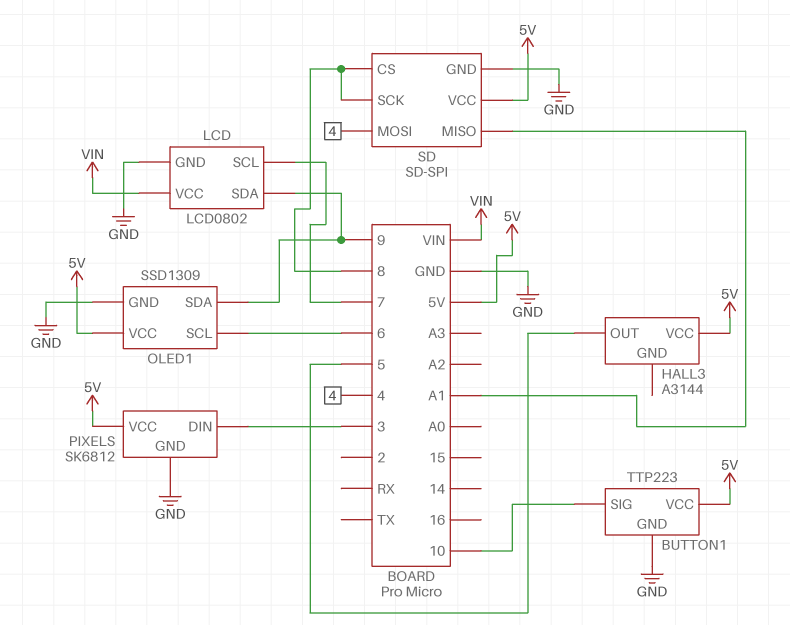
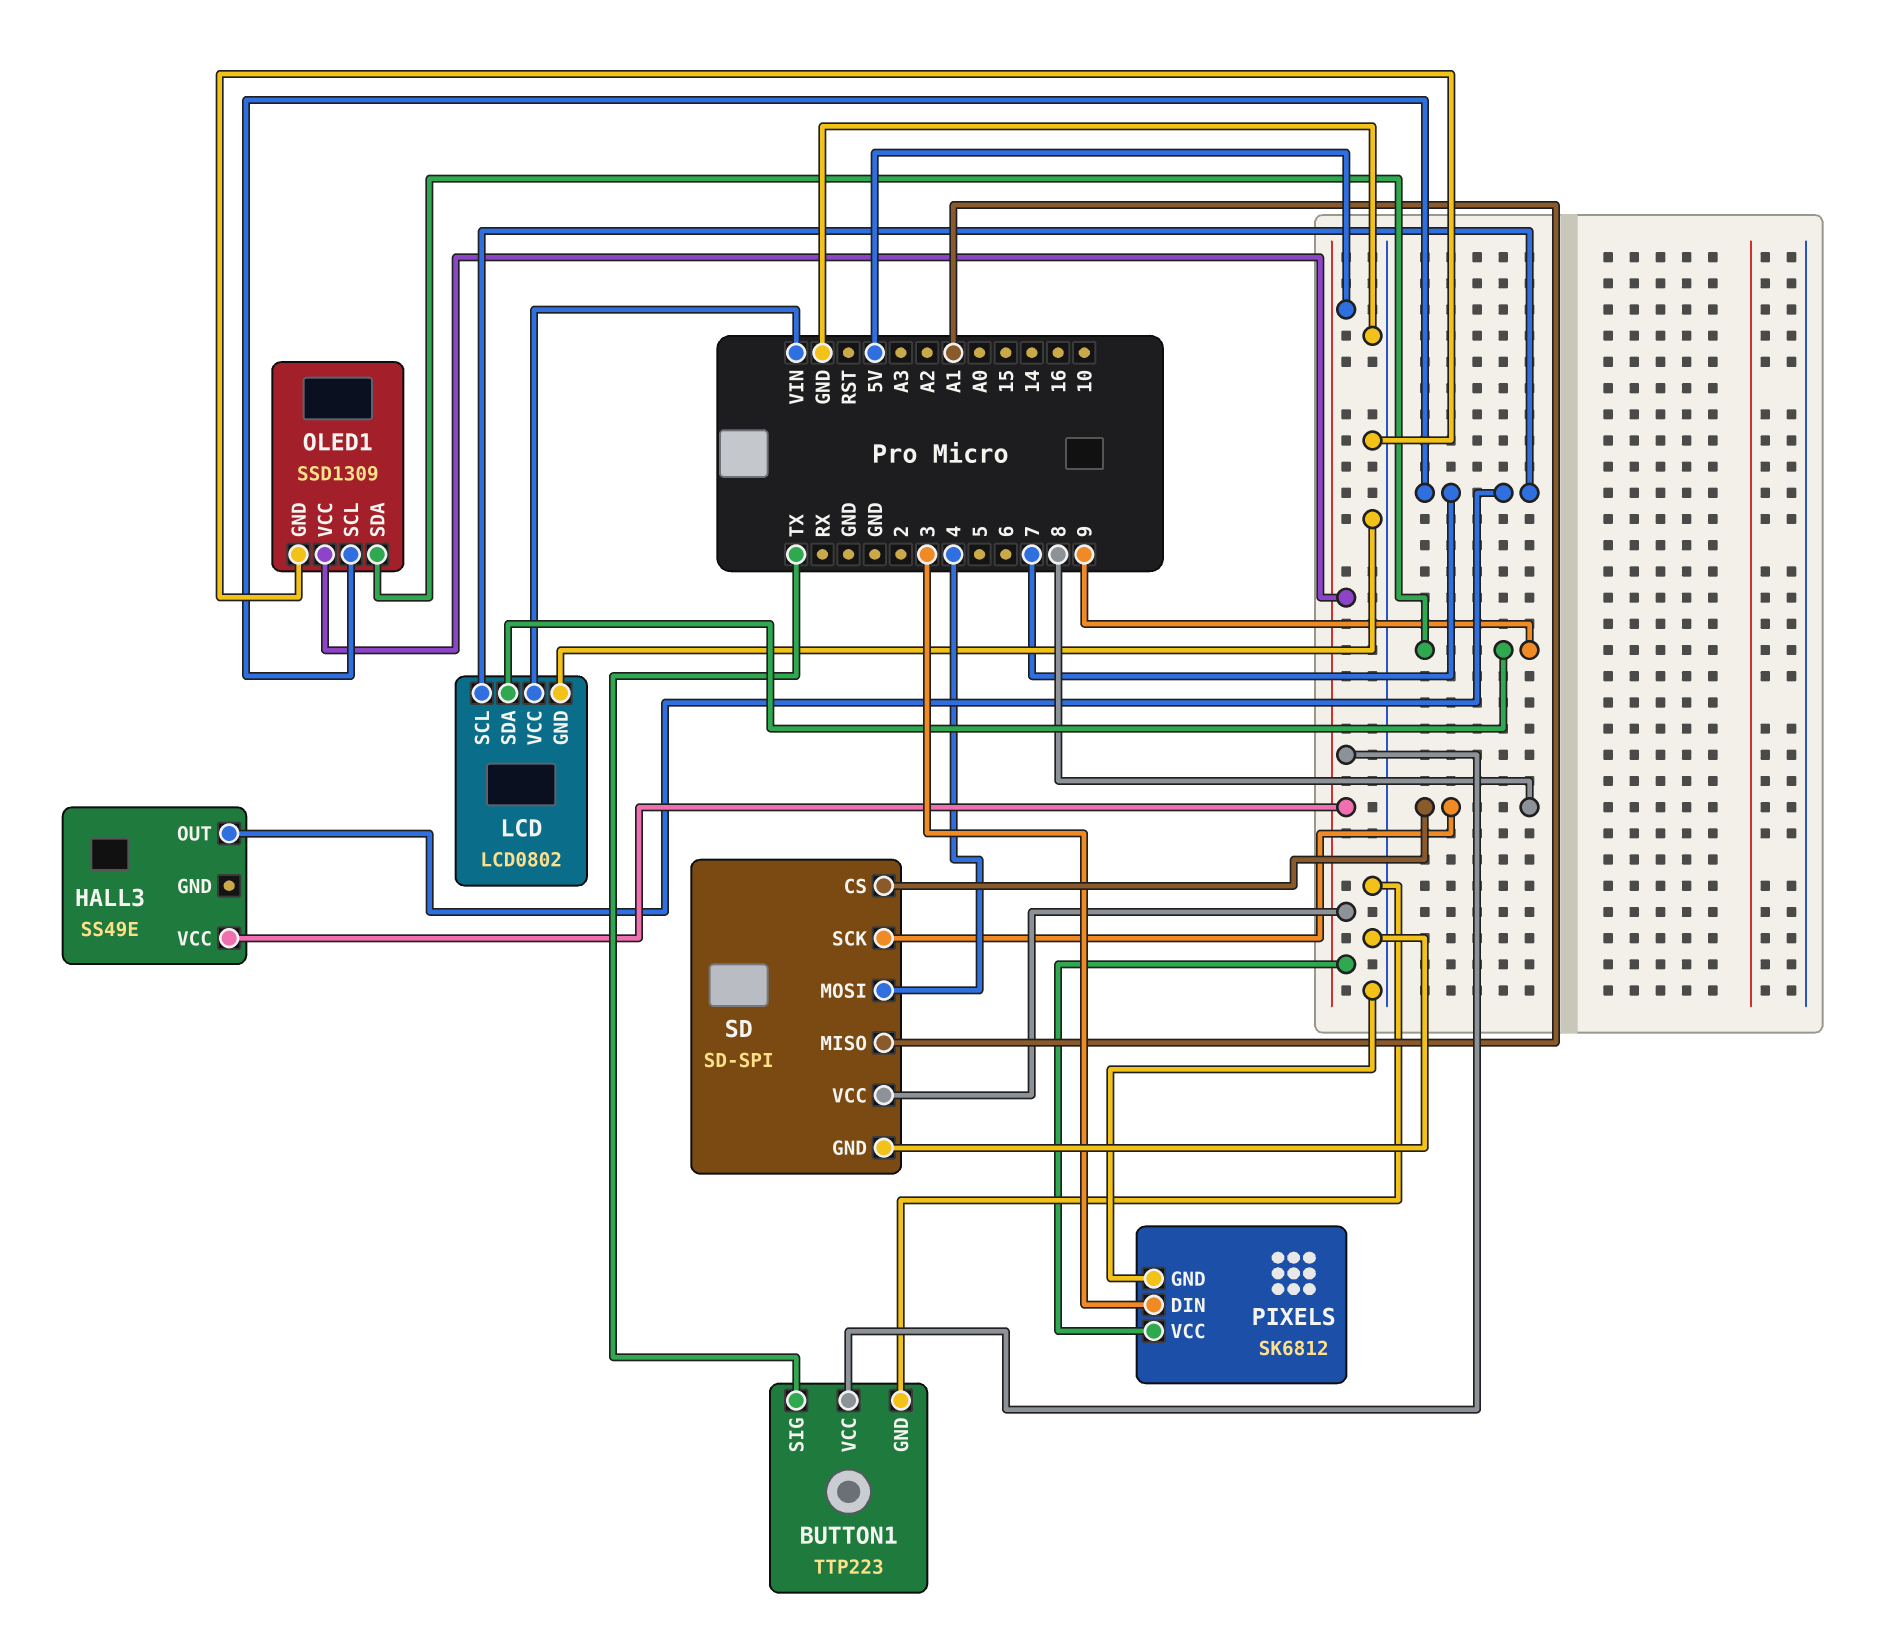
BUTTON1 pin SIG: 10 -> TX
HALL3: A3144 -> SS49E
HALL3 pin OUT: 5 -> 7
OLED1 pin SCL: 6 -> 7

